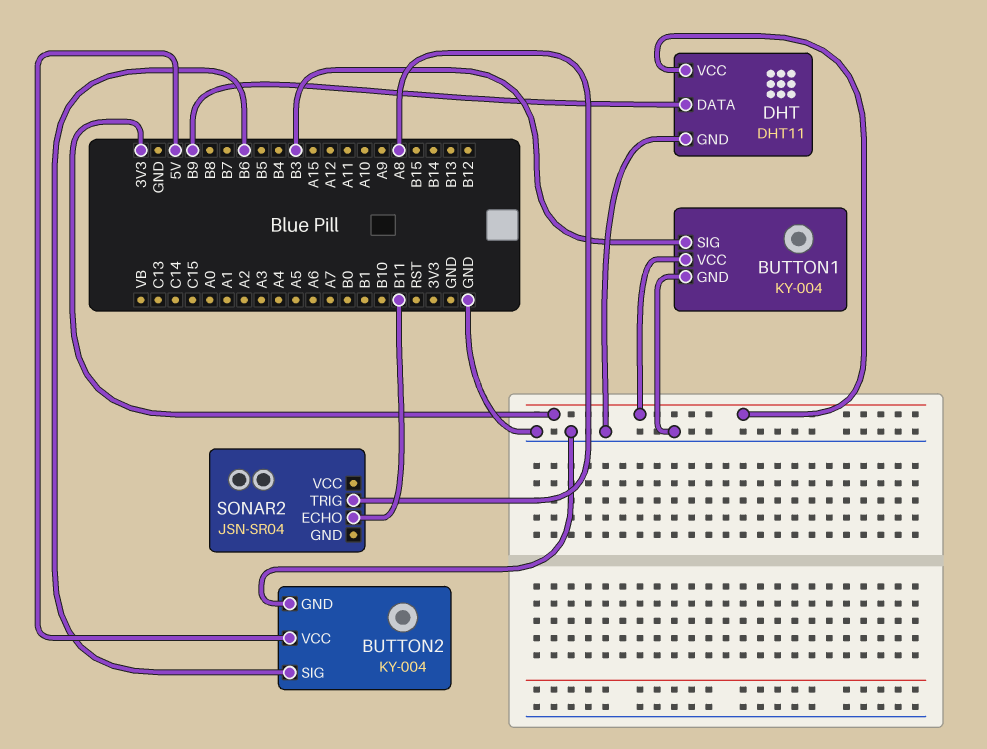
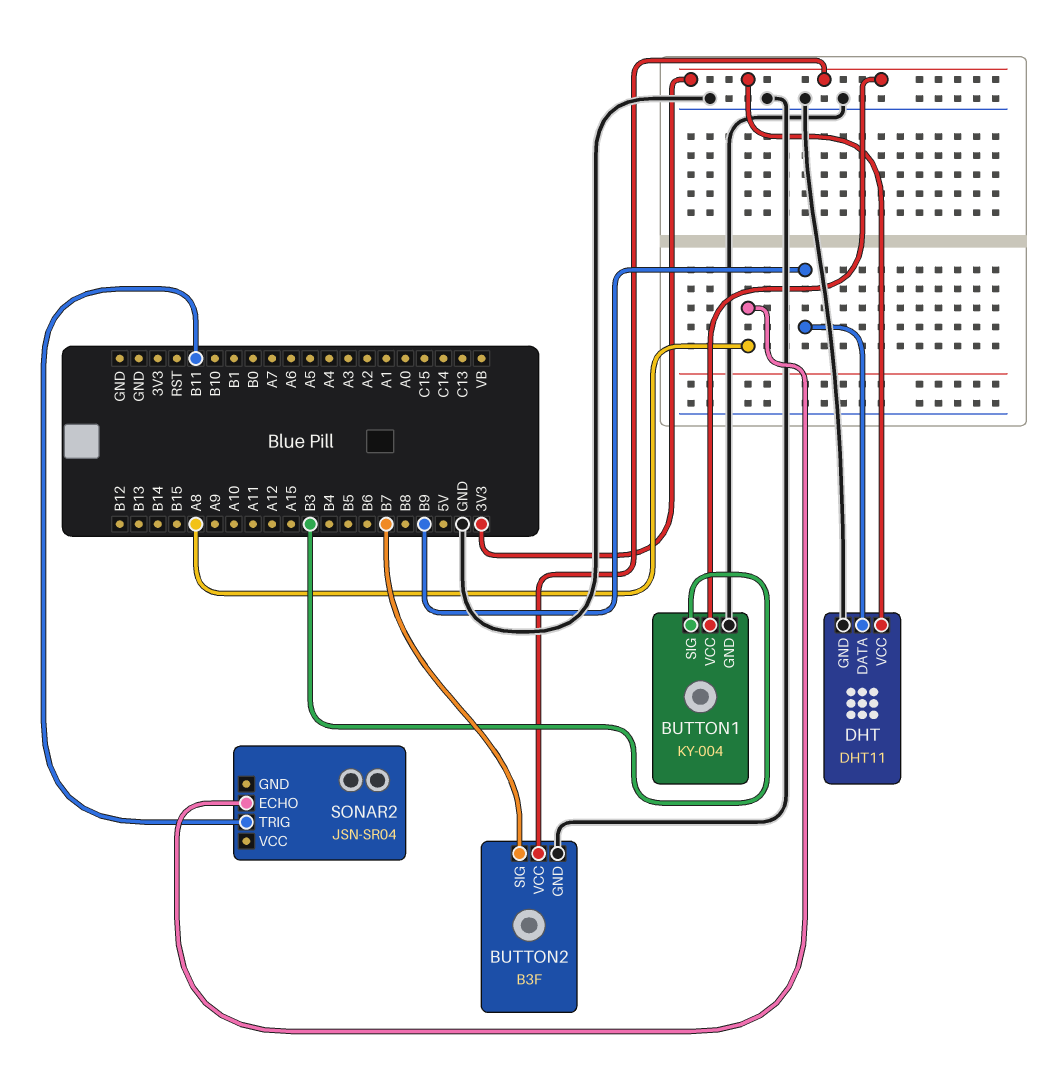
BUTTON2: KY-004 -> B3F
BUTTON2 pin SIG: B6 -> B7
BUTTON2 pin VCC: 5V -> 3V3
SONAR2 pin ECHO: B11 -> A8
SONAR2 pin TRIG: A8 -> B11

